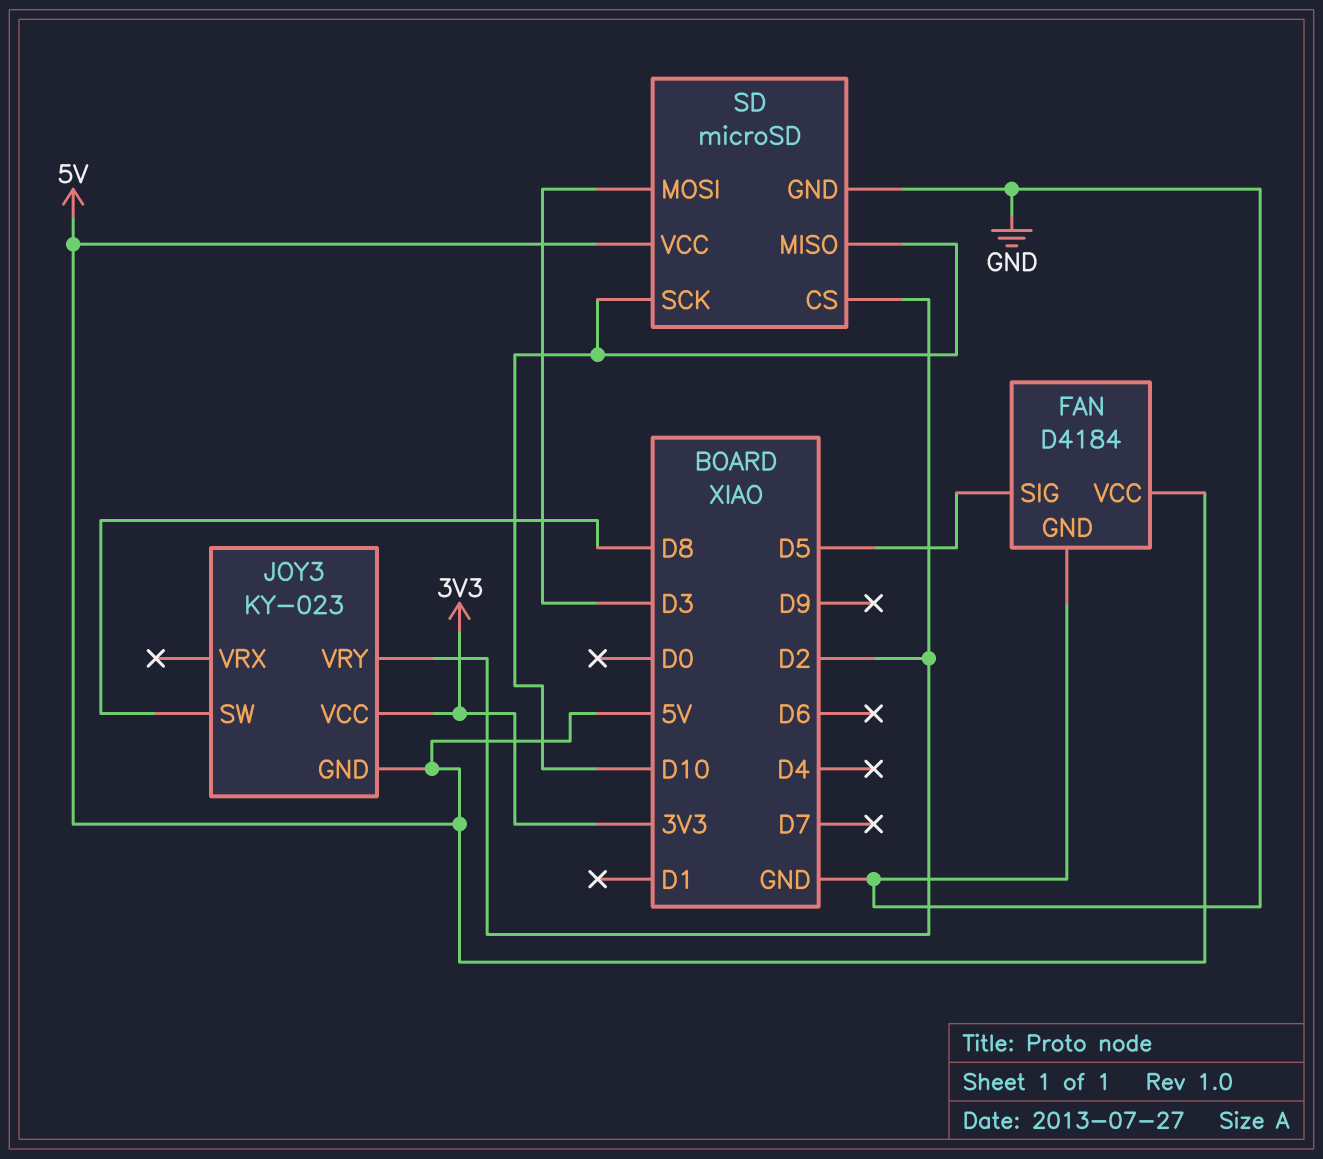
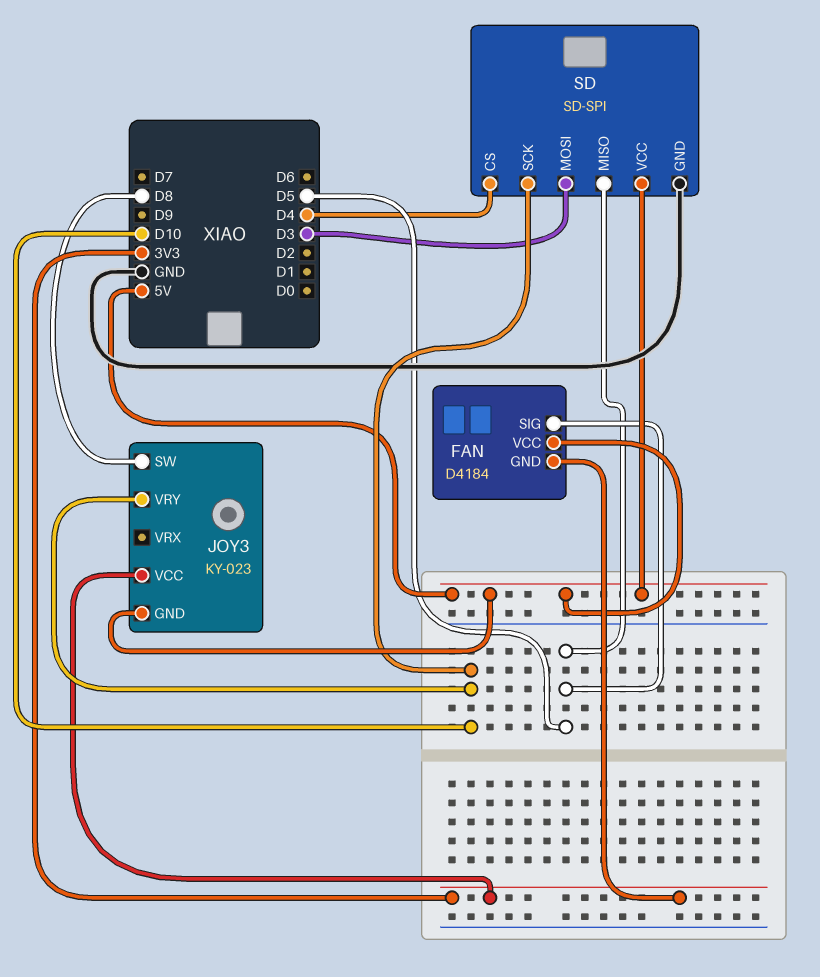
FAN pin GND: GND -> 3V3
JOY3 pin VRY: D2 -> D10
SD: microSD -> SD-SPI
SD pin CS: D2 -> D4
SD pin MISO: D10 -> D5

